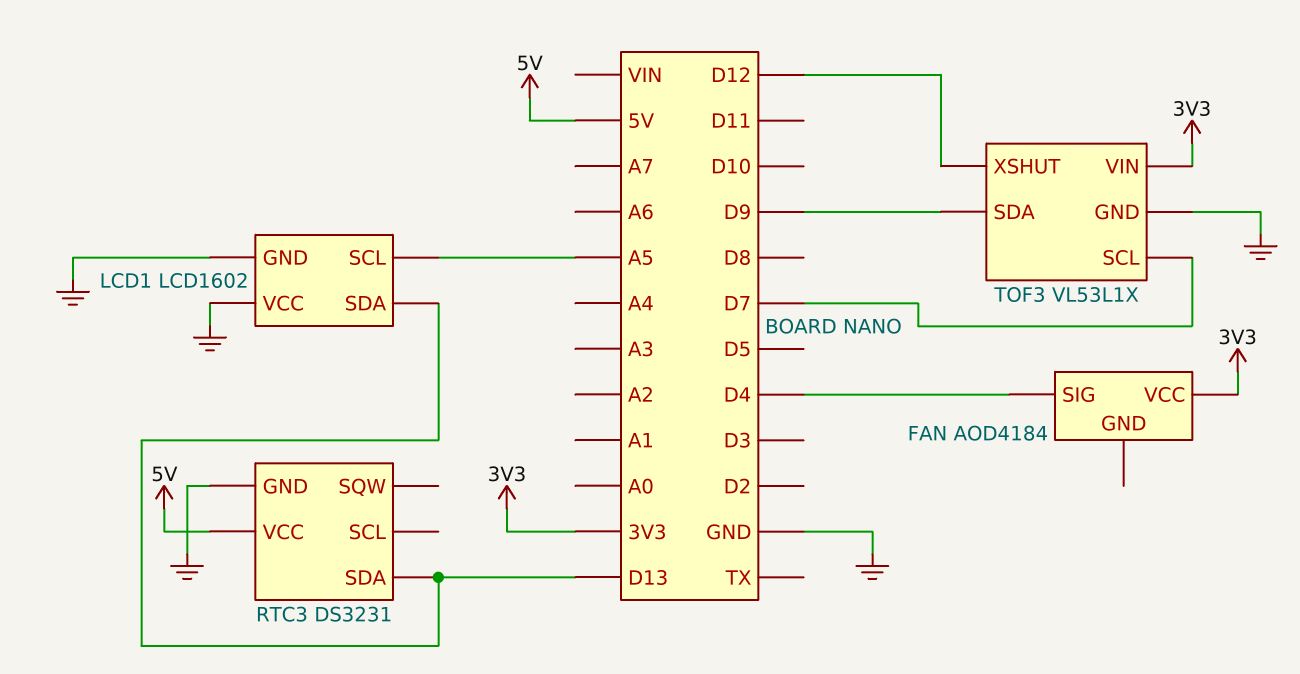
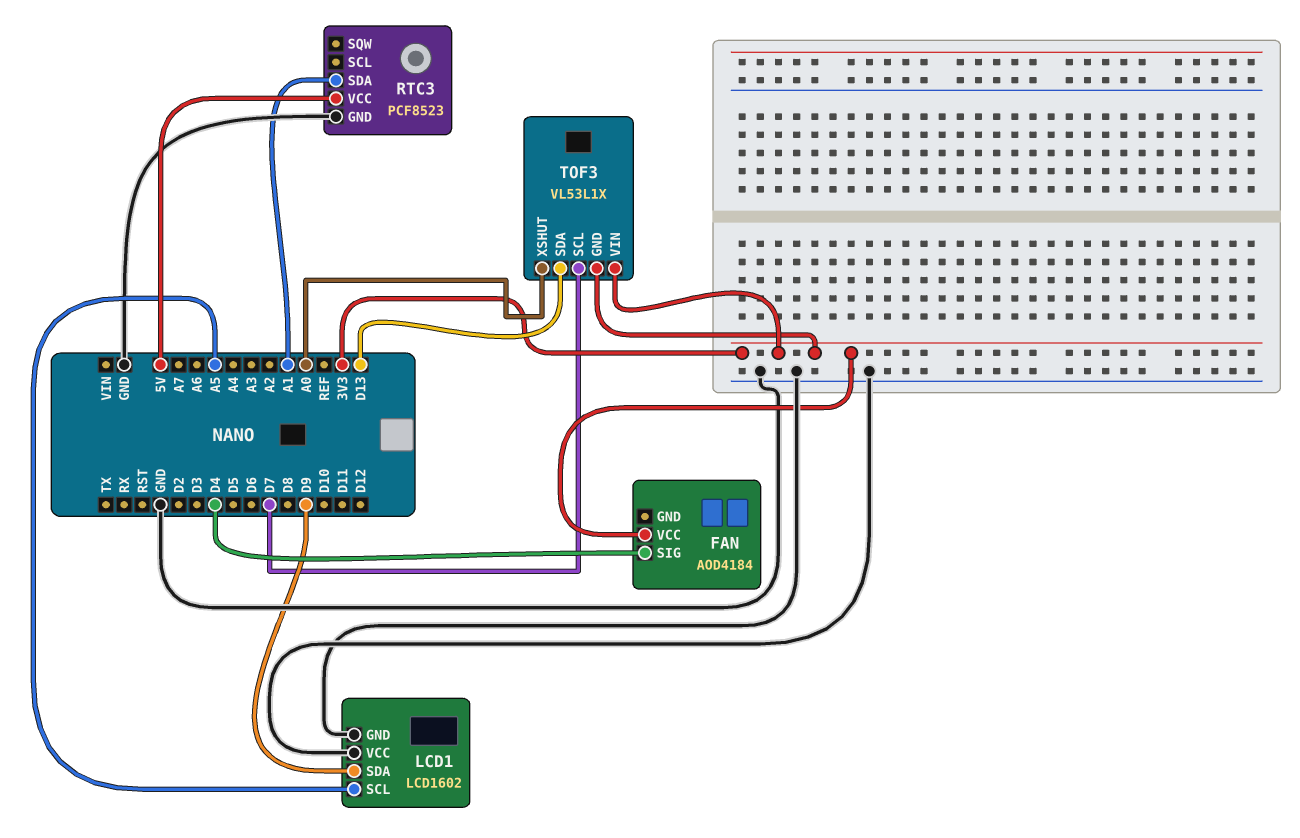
LCD1 pin SDA: D13 -> D9
RTC3: DS3231 -> PCF8523
RTC3 pin SDA: D13 -> A1
TOF3 pin GND: GND -> 3V3
TOF3 pin SDA: D9 -> D13
TOF3 pin XSHUT: D12 -> A0

